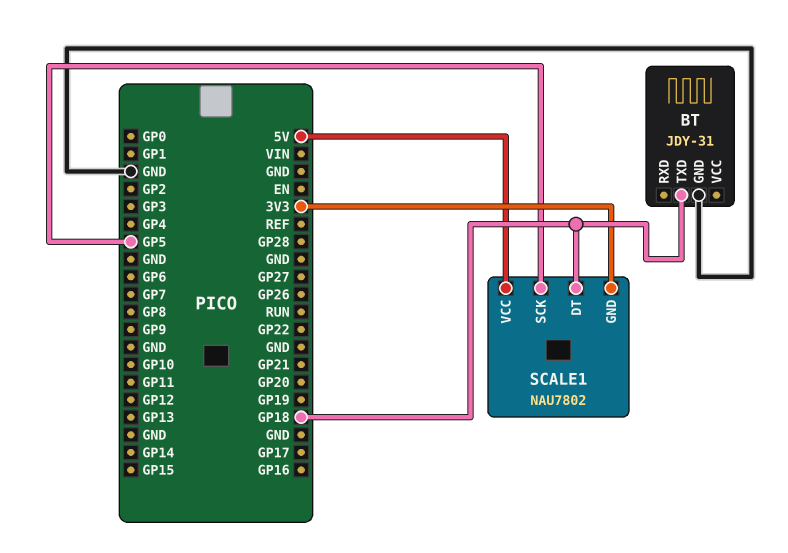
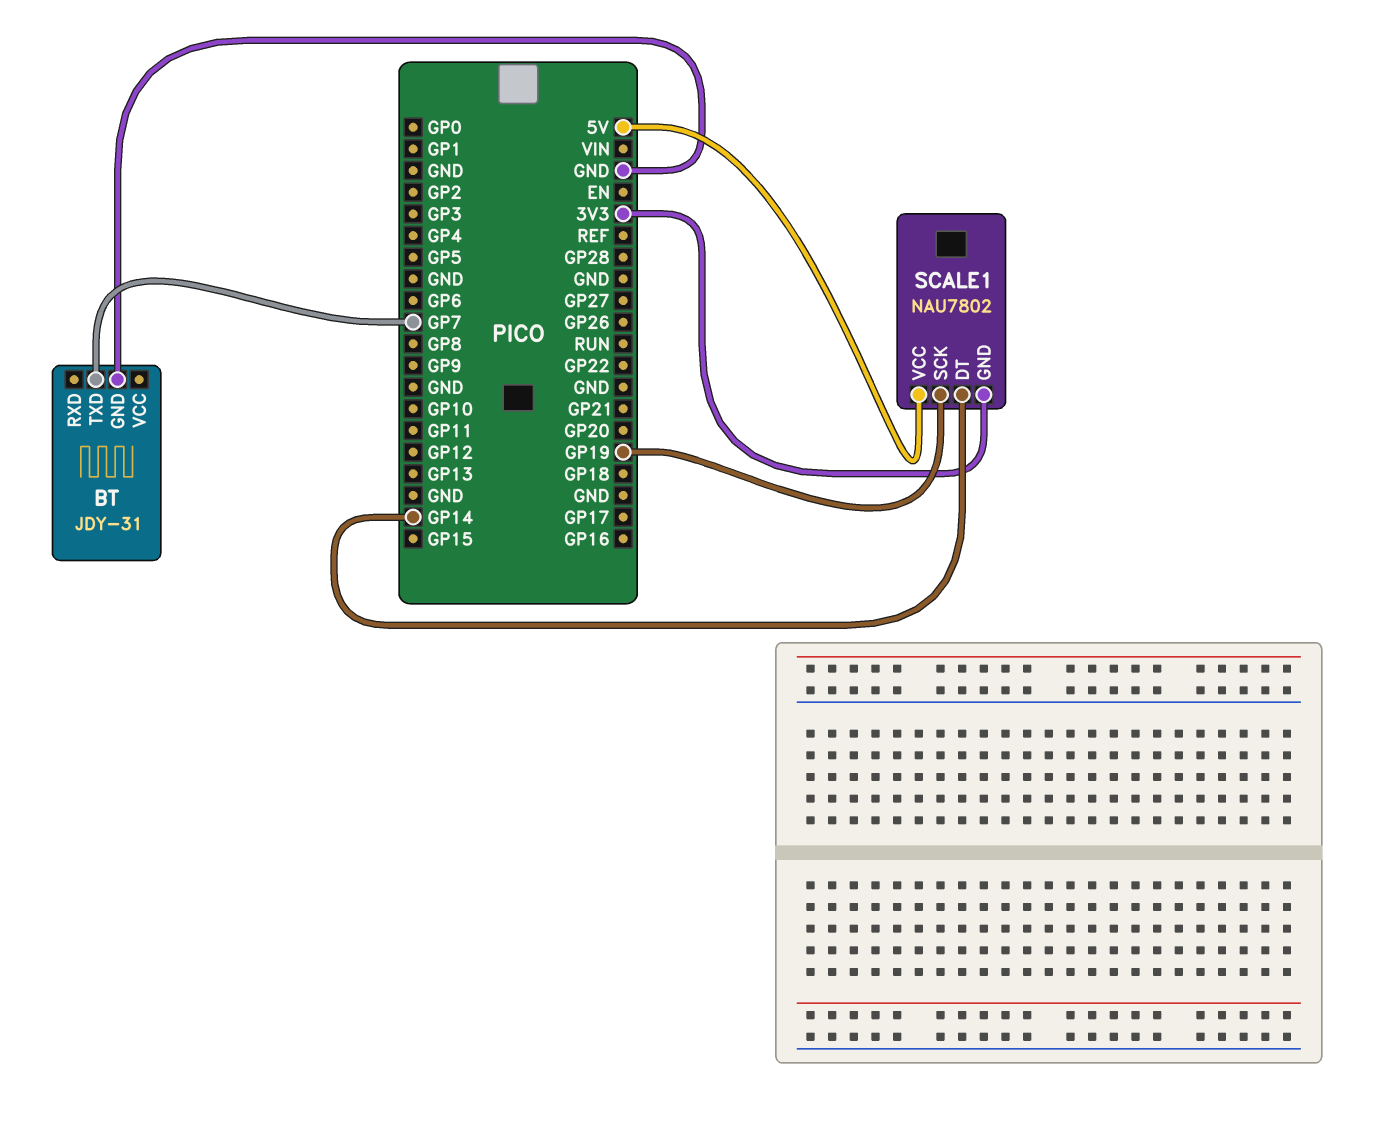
BT pin TXD: GP18 -> GP7
SCALE1 pin DT: GP18 -> GP14
SCALE1 pin SCK: GP5 -> GP19

